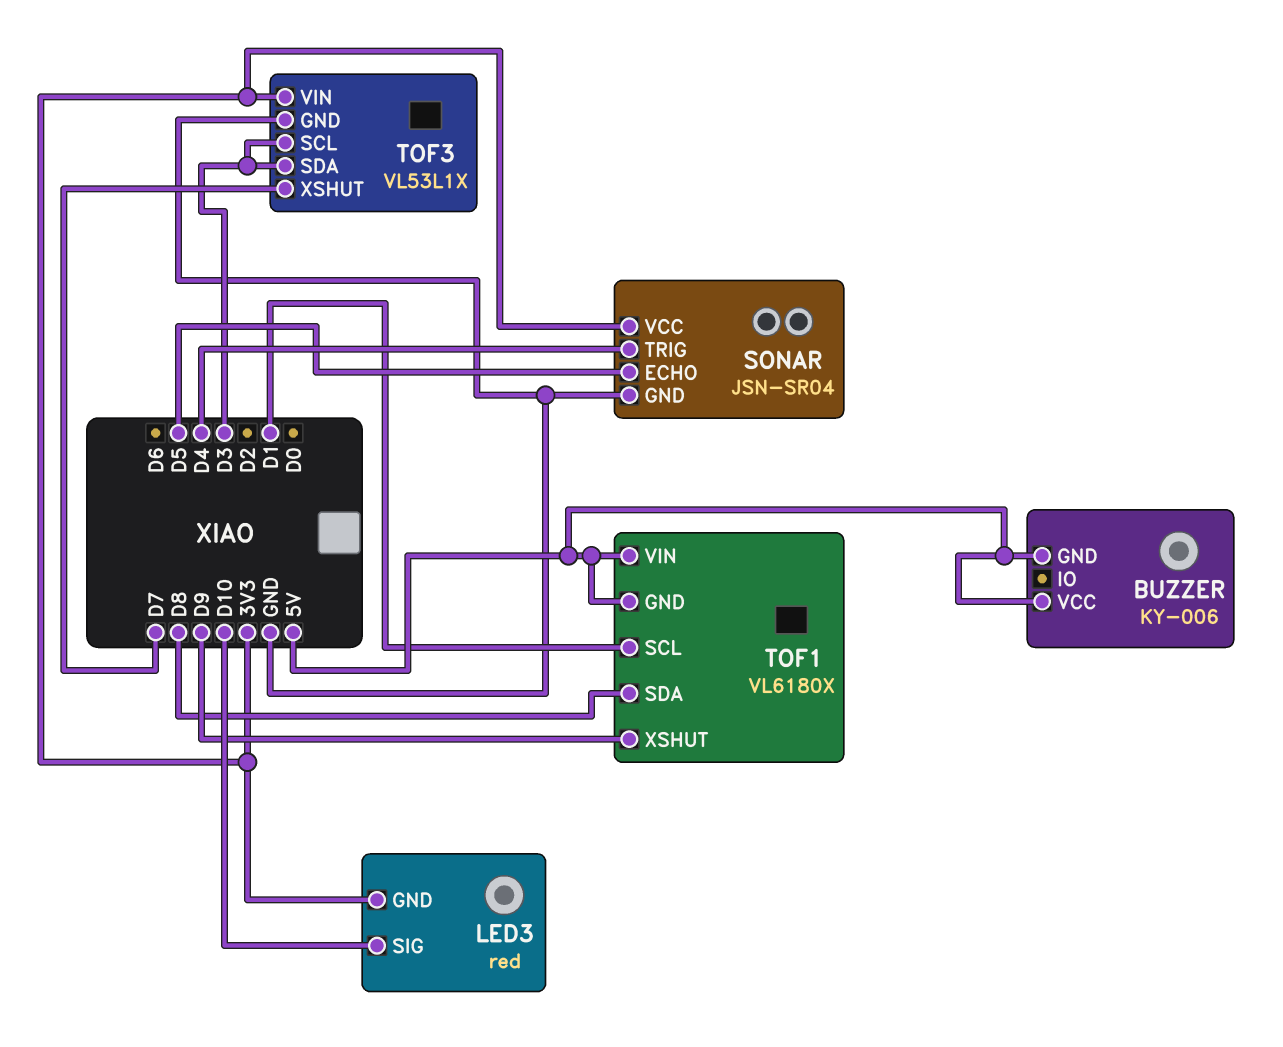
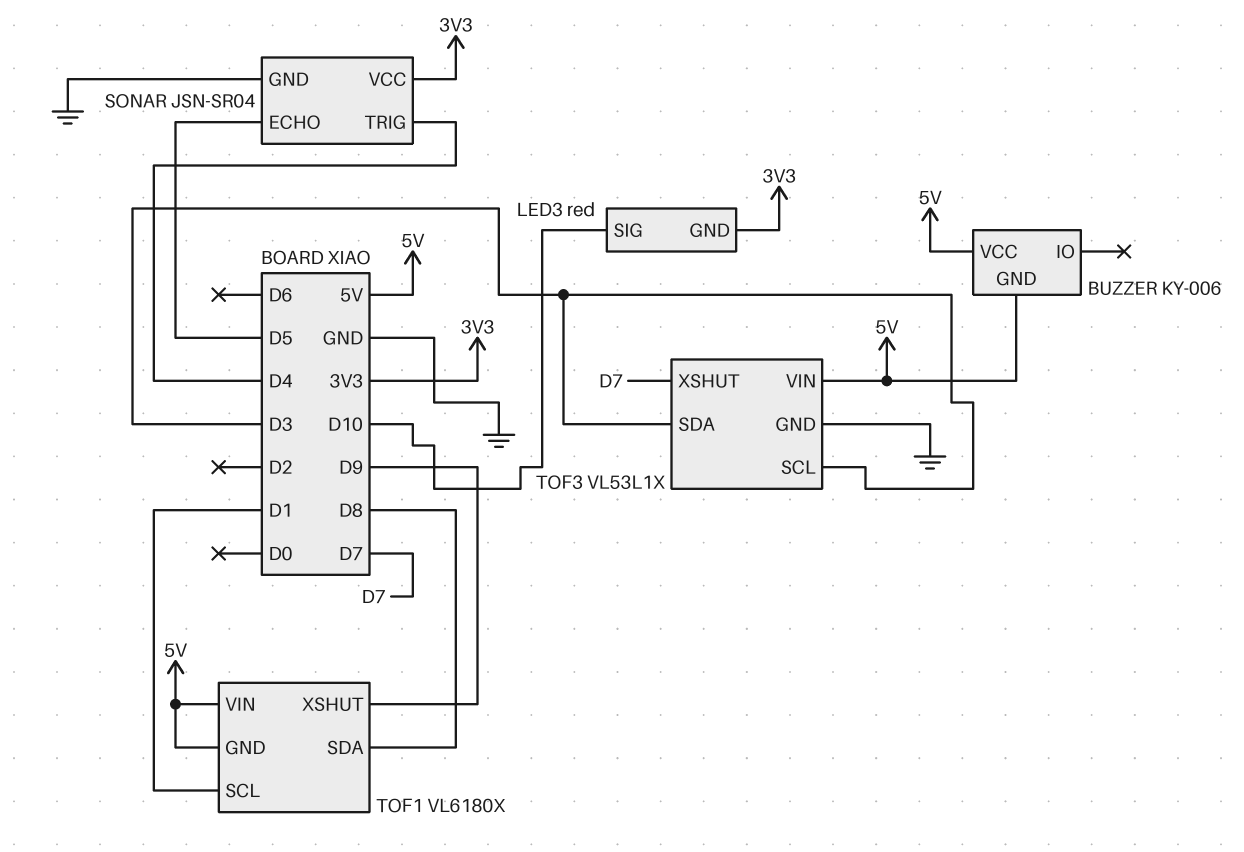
TOF3 pin VIN: 3V3 -> 5V

